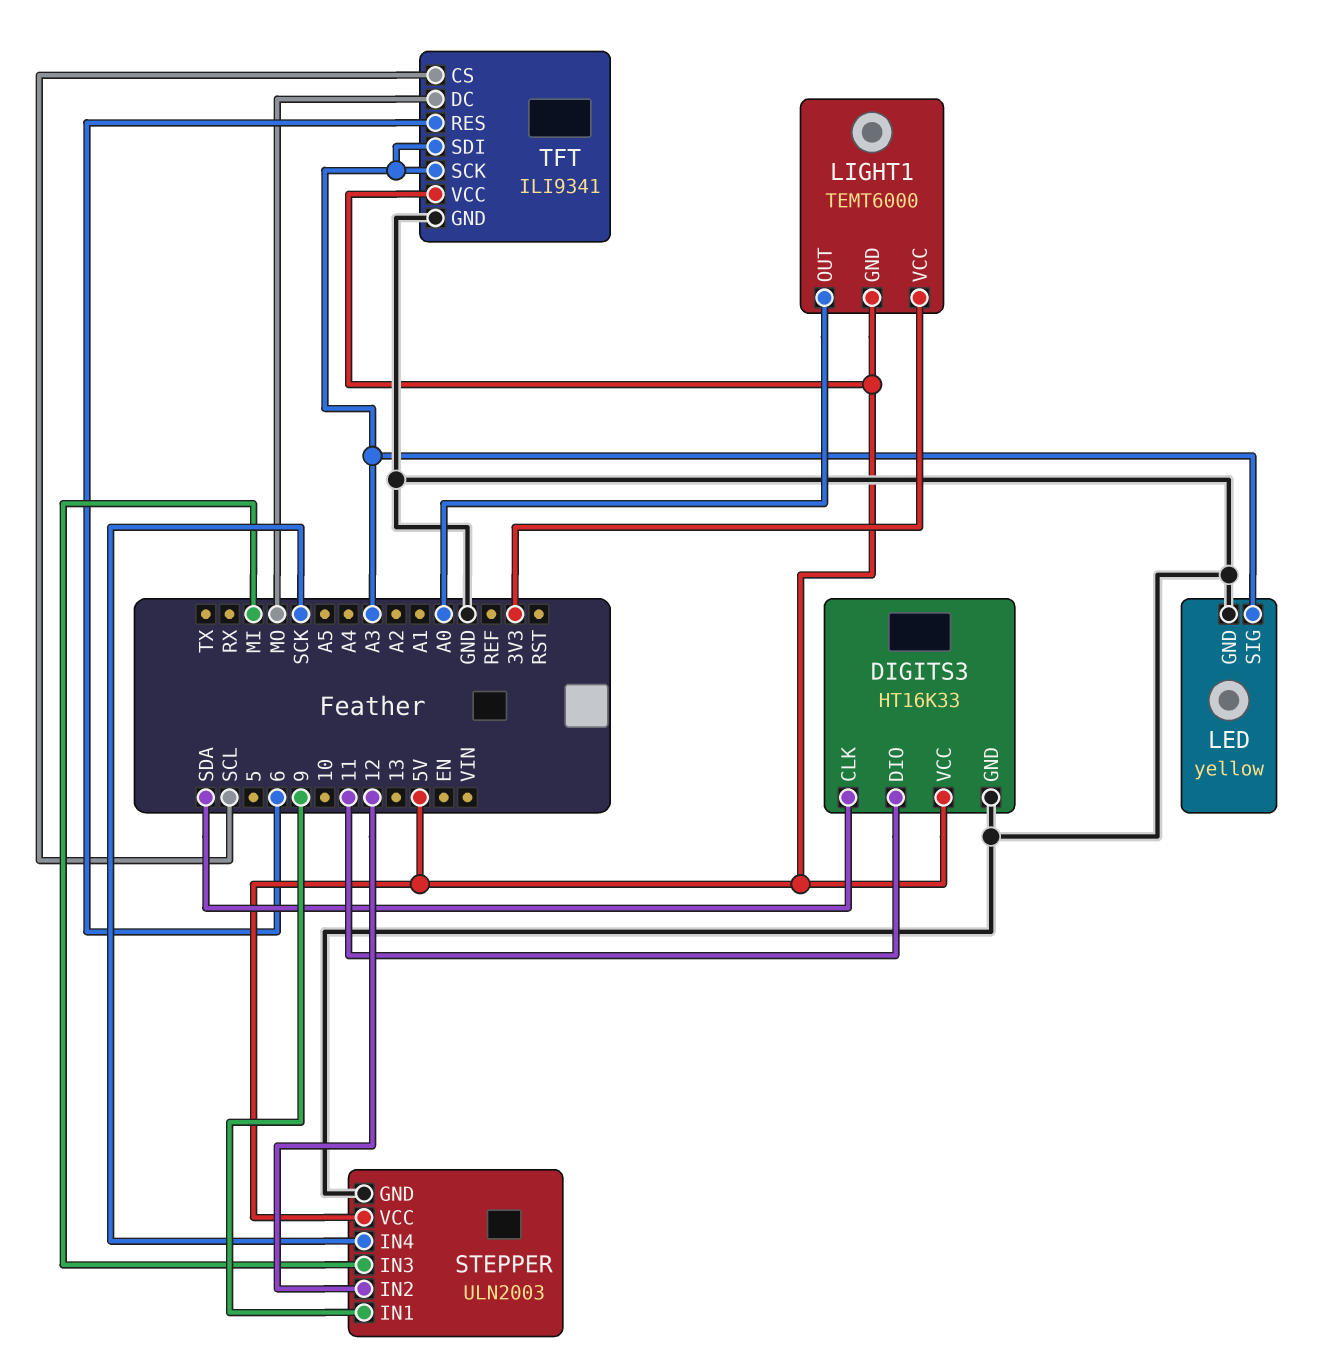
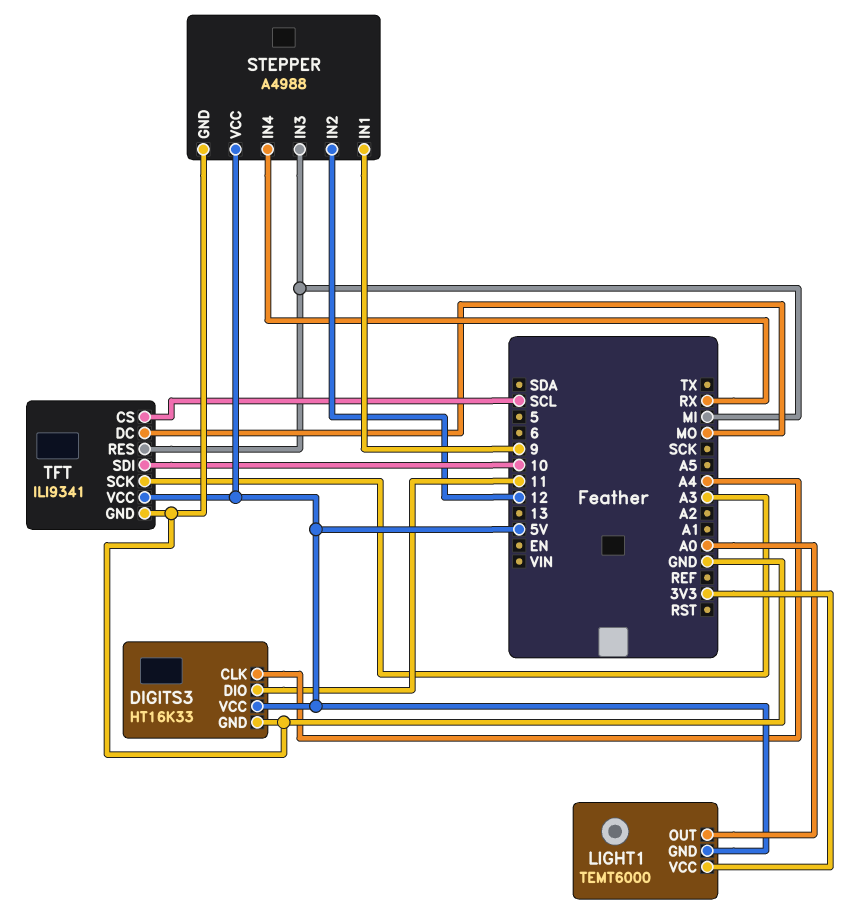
DIGITS3 pin CLK: SDA -> A4
LED: yellow -> none
LED pin GND: GND -> none
LED pin SIG: A3 -> none
STEPPER: ULN2003 -> A4988
STEPPER pin IN4: SCK -> RX
TFT pin RES: 6 -> MI
TFT pin SDI: A3 -> 10

